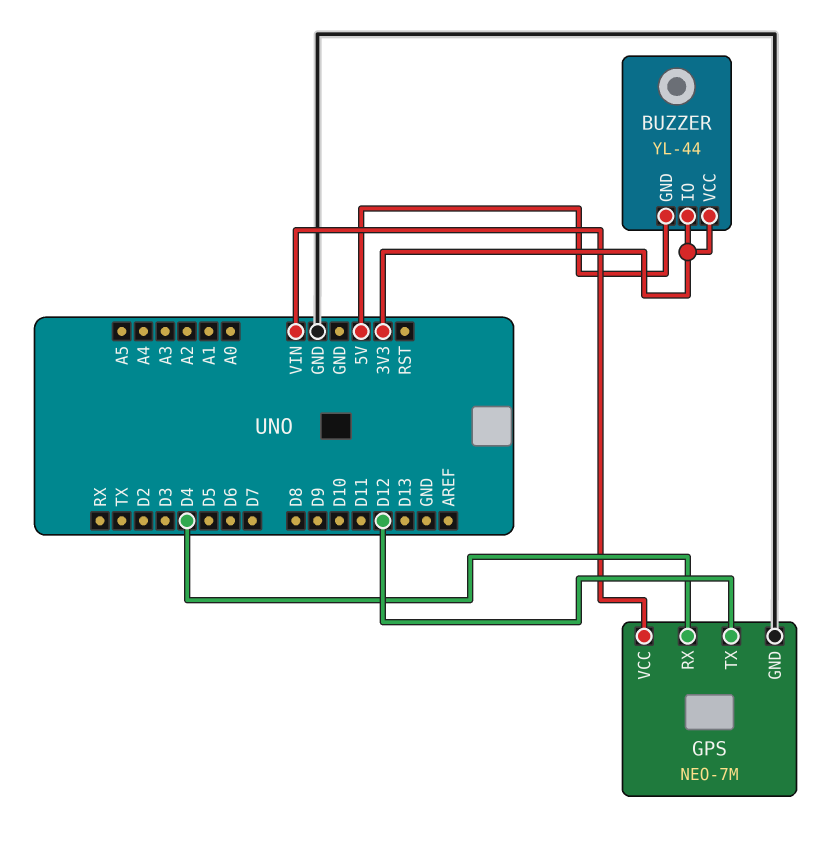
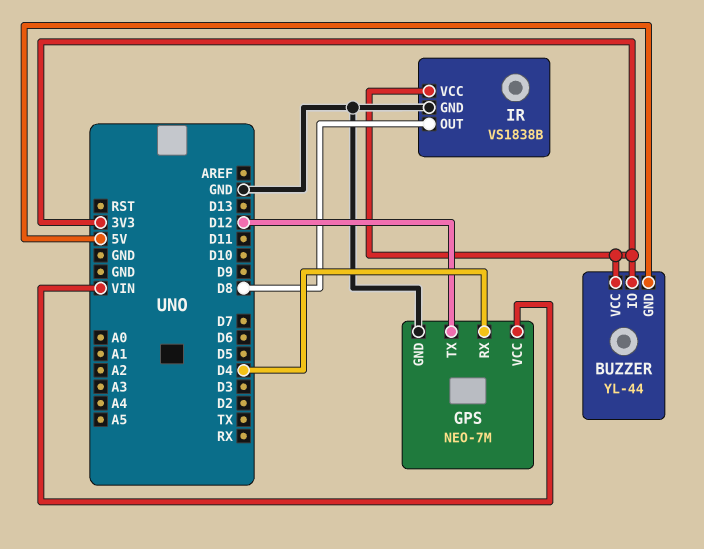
IR: none -> VS1838B
IR pin GND: none -> GND
IR pin OUT: none -> D8
IR pin VCC: none -> 3V3

